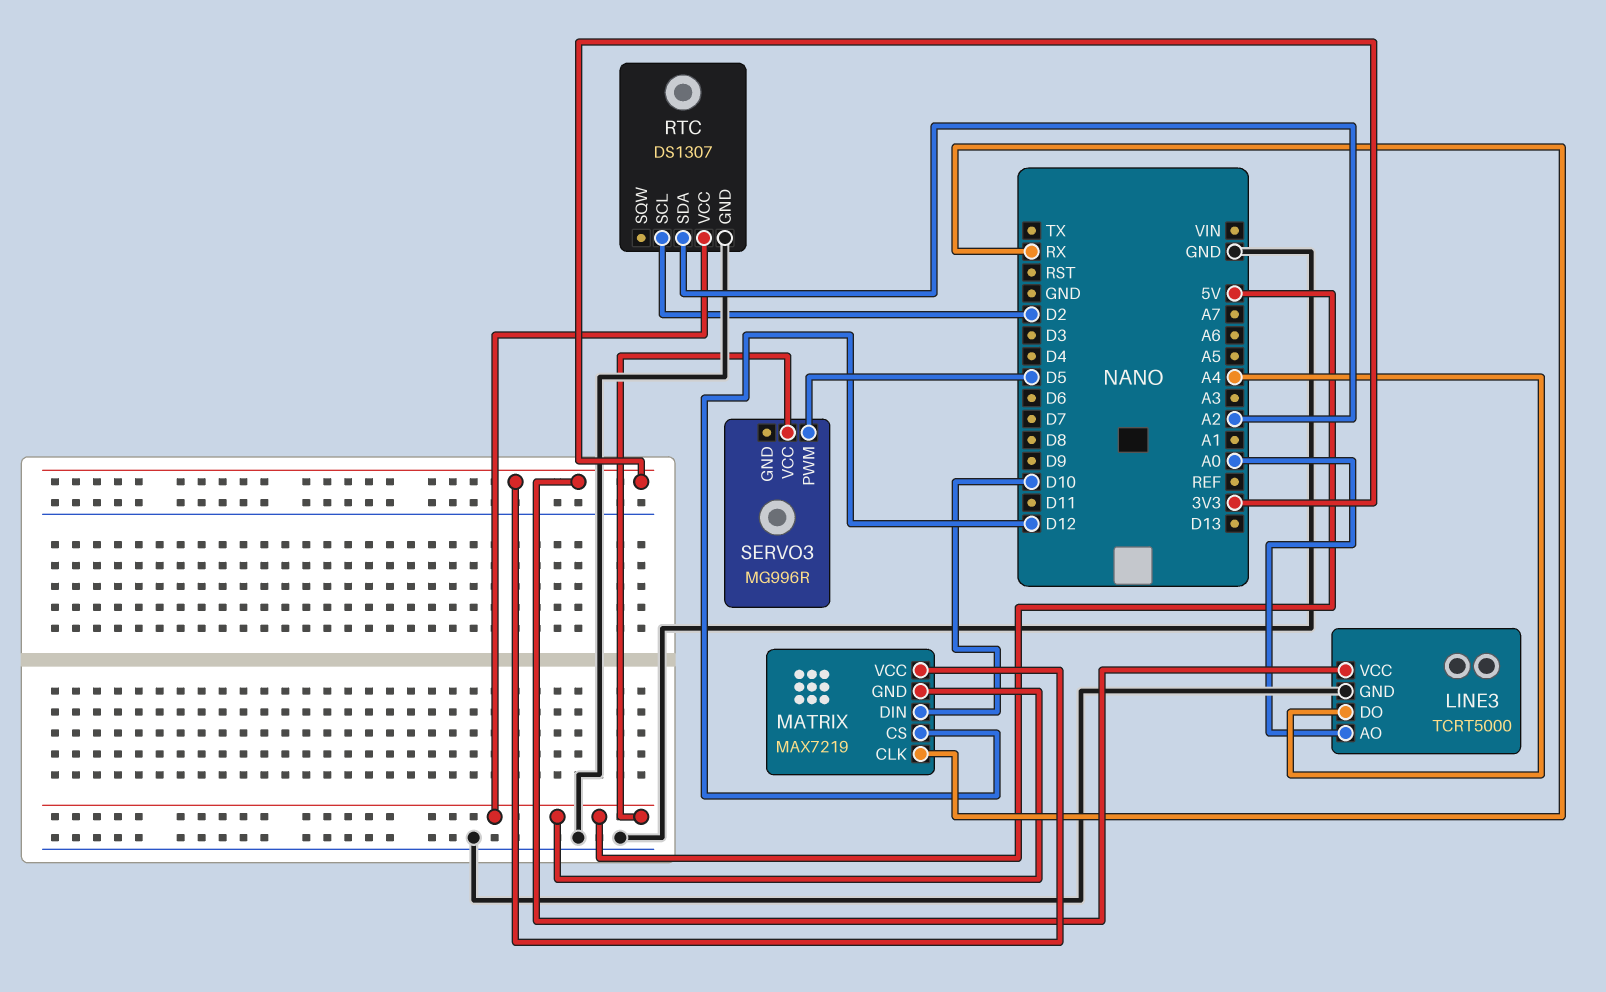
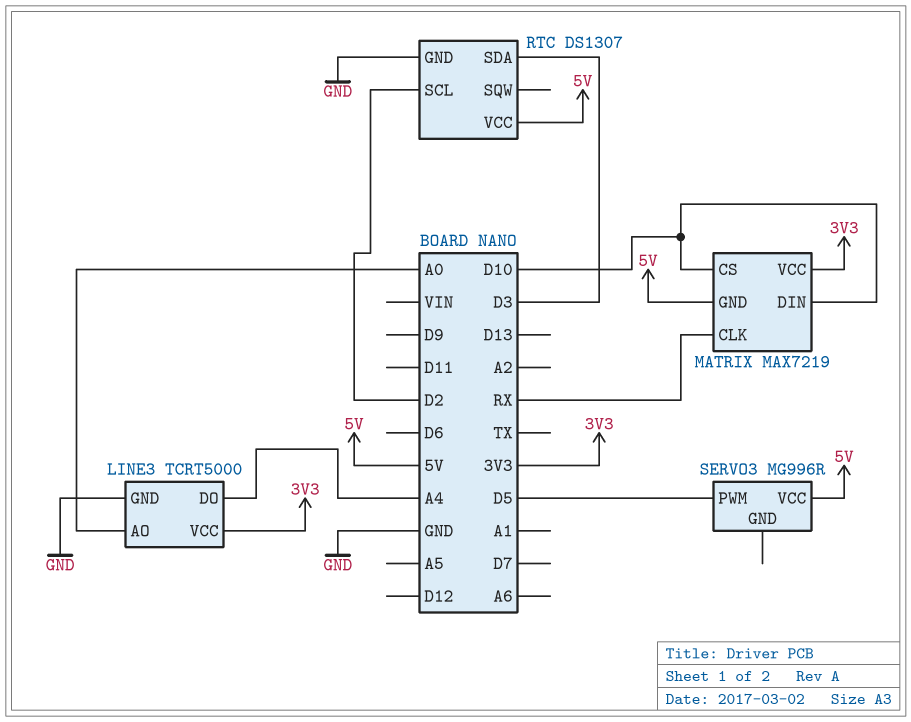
MATRIX pin CS: D12 -> D10
RTC pin SDA: A2 -> D3

